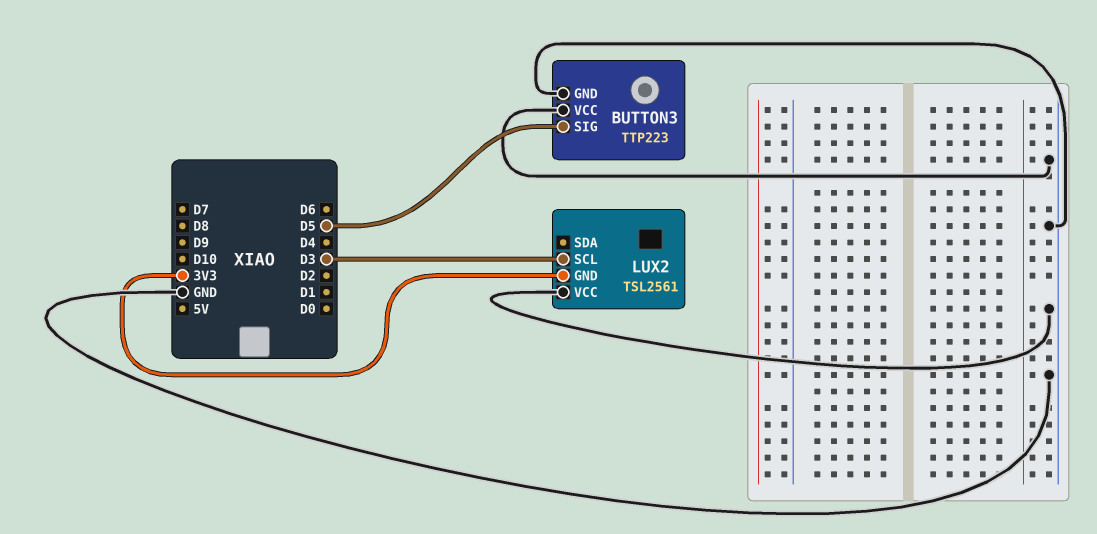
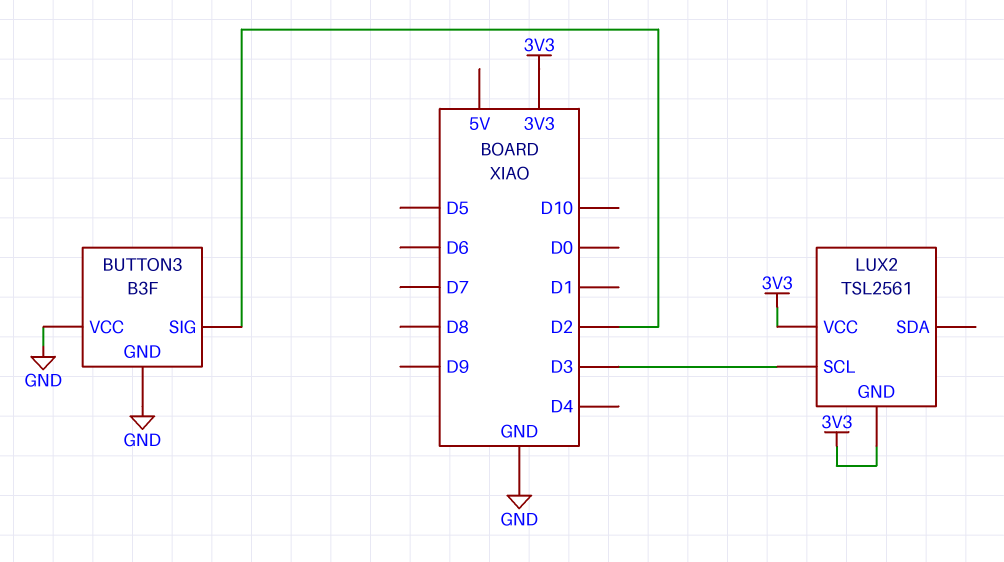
BUTTON3: TTP223 -> B3F
BUTTON3 pin SIG: D5 -> D2
LUX2 pin VCC: GND -> 3V3

